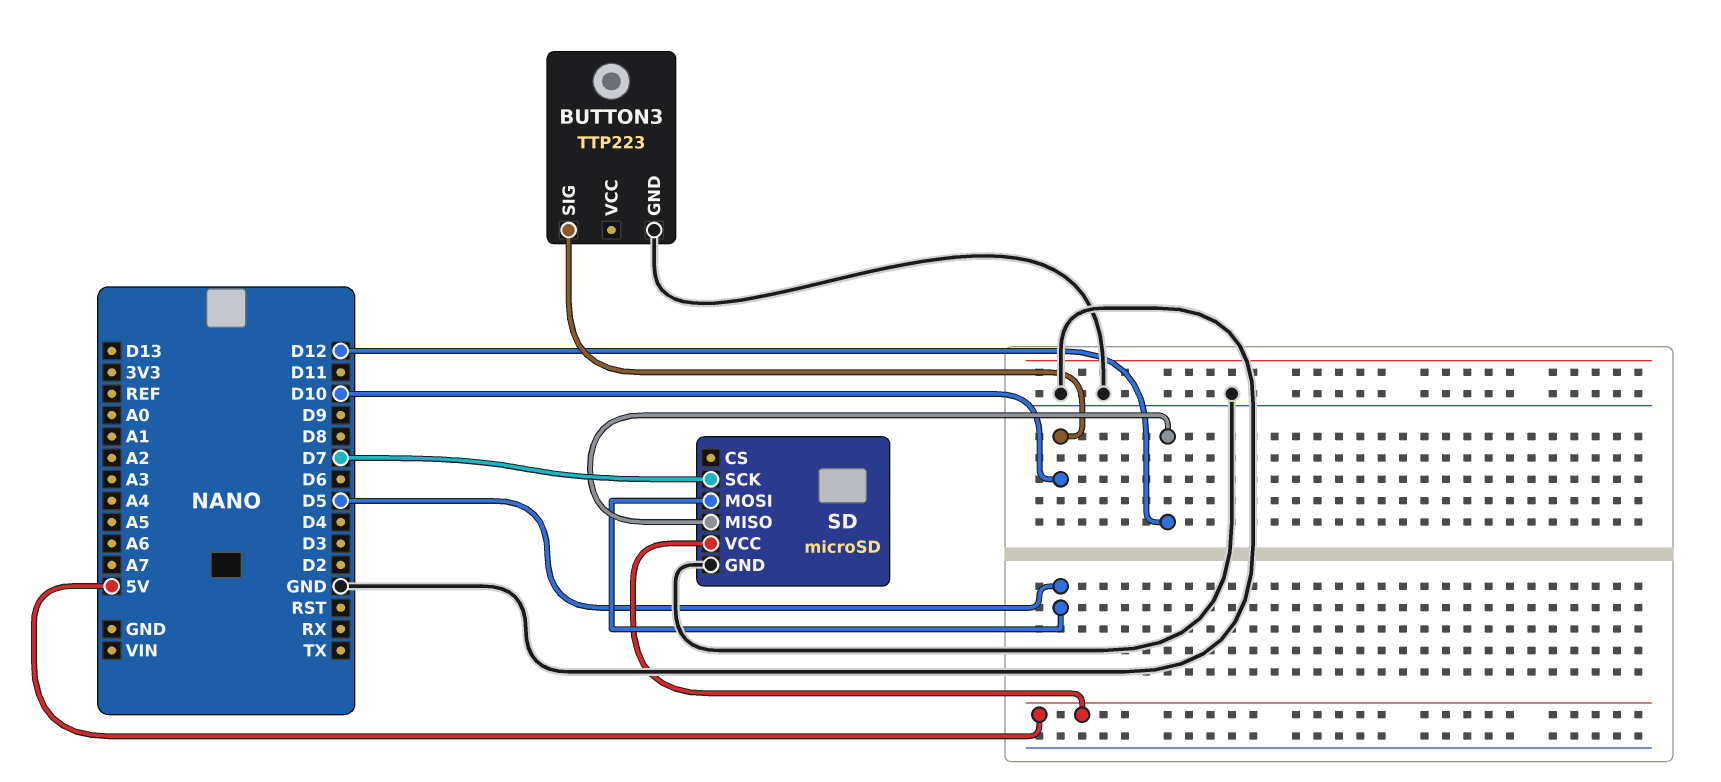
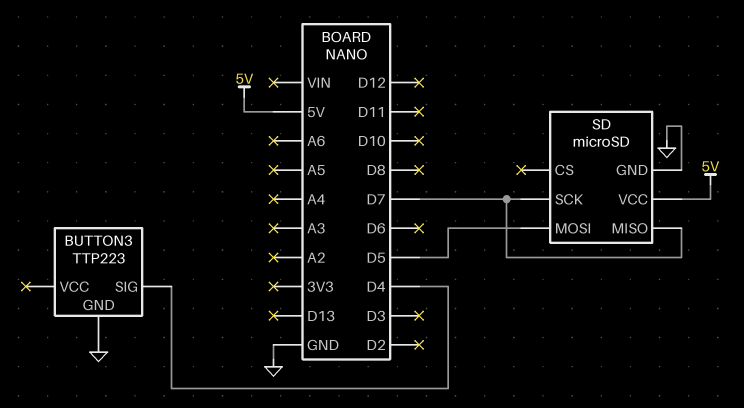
BUTTON3 pin SIG: D10 -> D4
SD pin MISO: D12 -> D7

